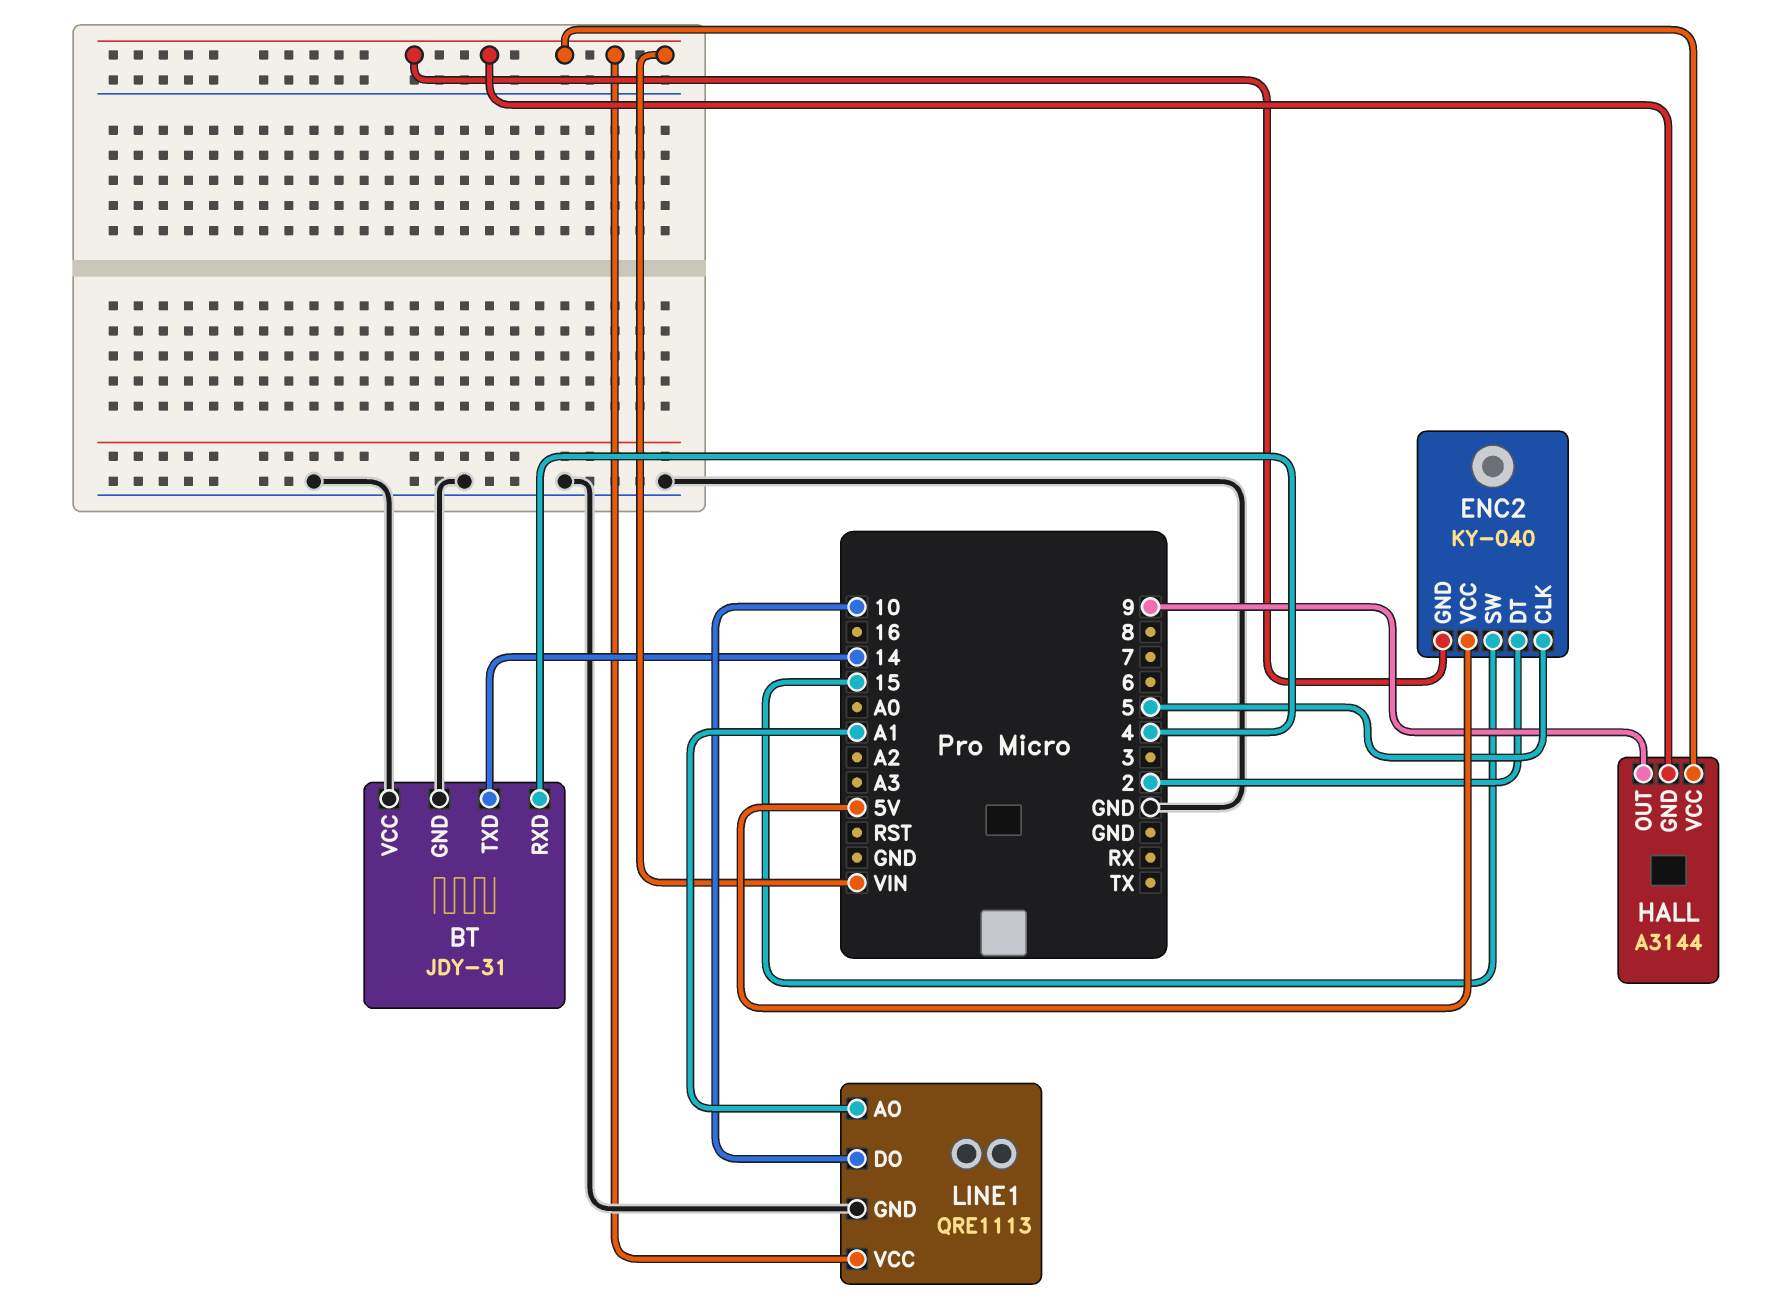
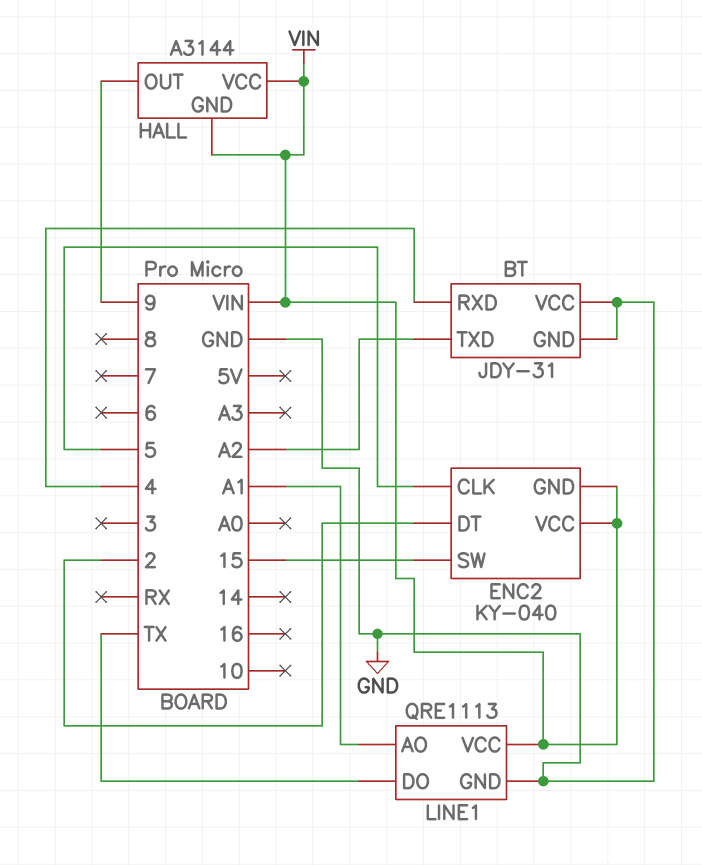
BT pin TXD: 14 -> A2
ENC2 pin VCC: 5V -> VIN
LINE1 pin DO: 10 -> TX

